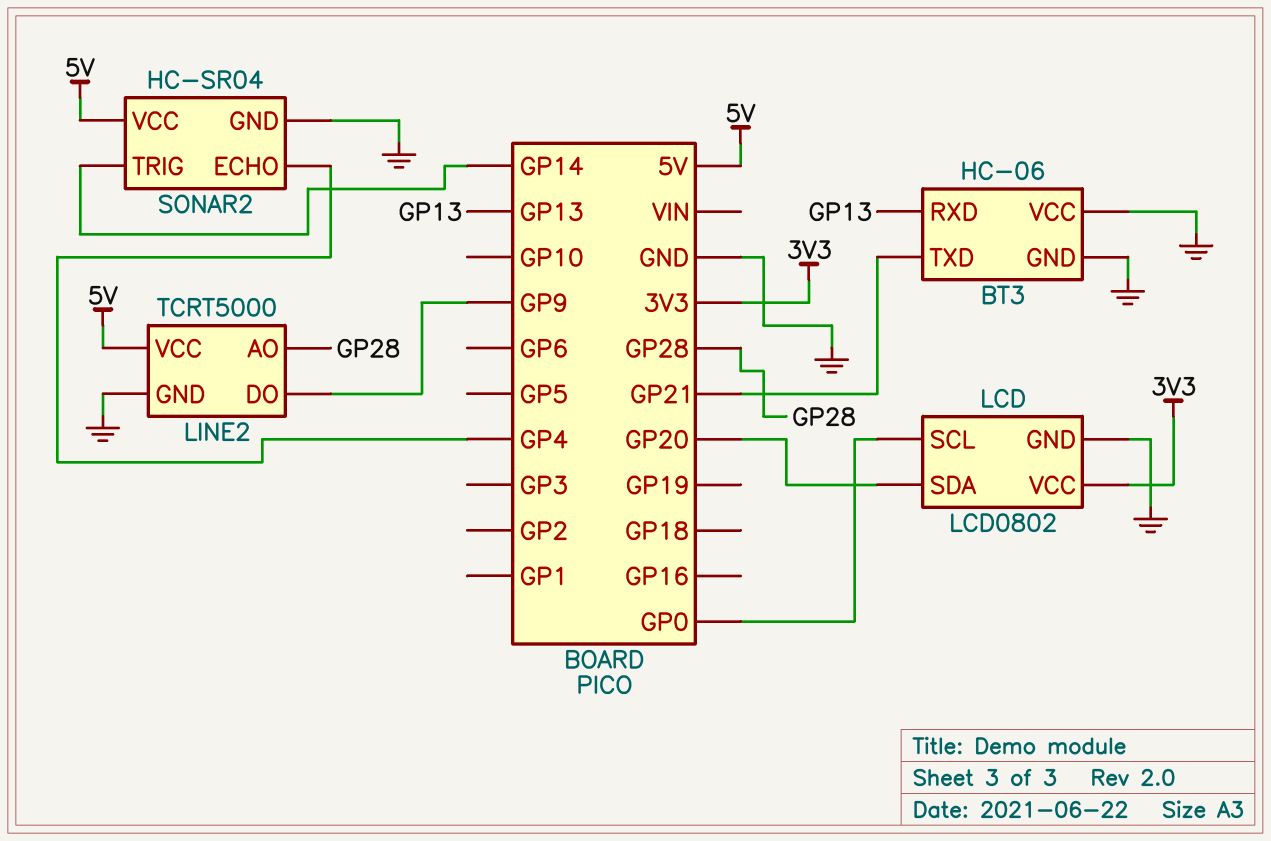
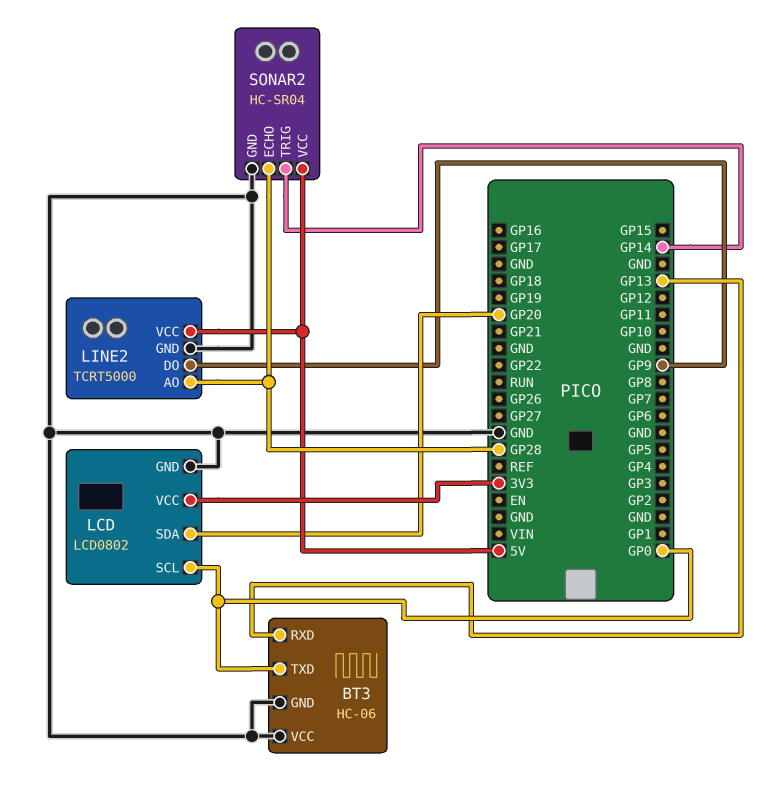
BT3 pin TXD: GP21 -> GP0
SONAR2 pin ECHO: GP4 -> GP28

